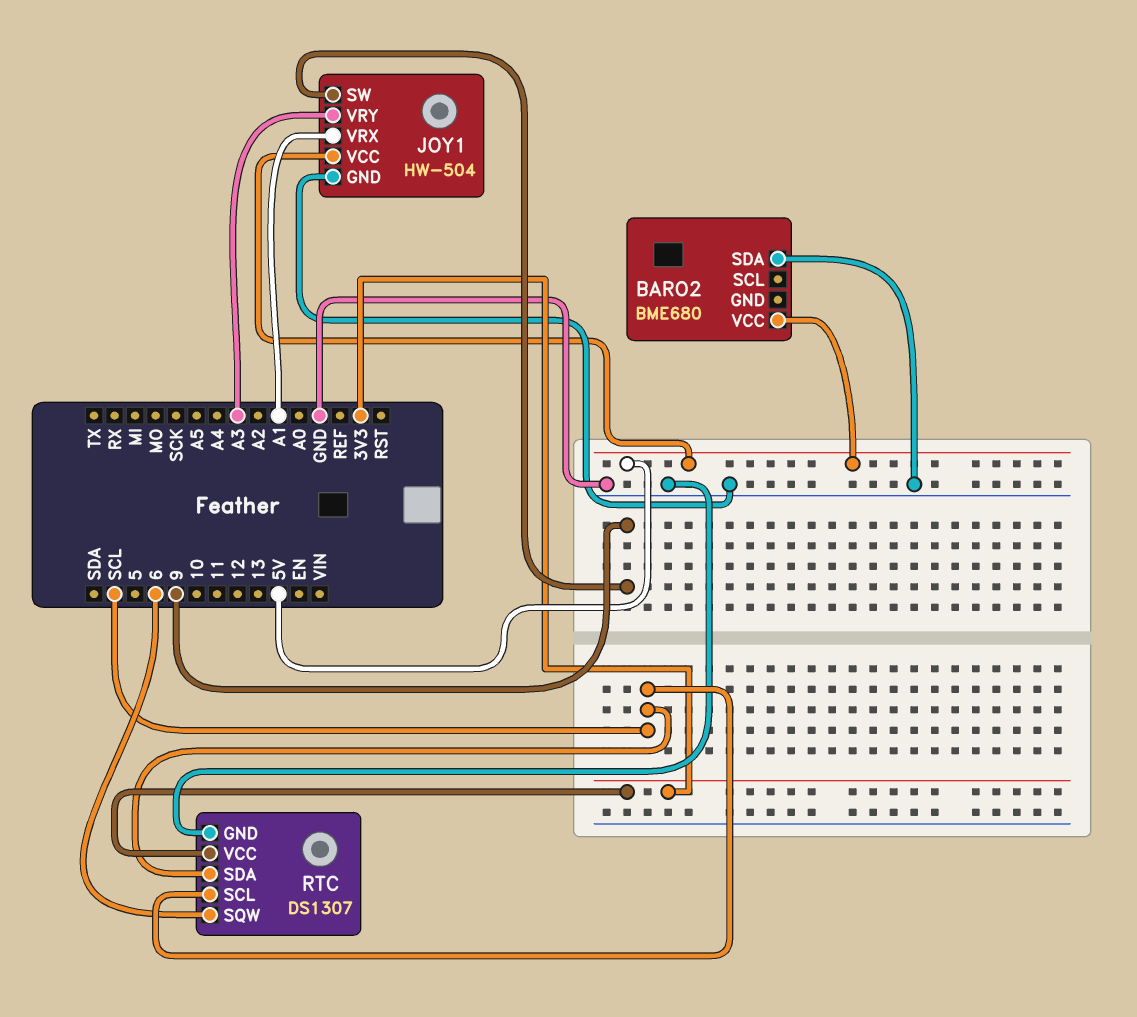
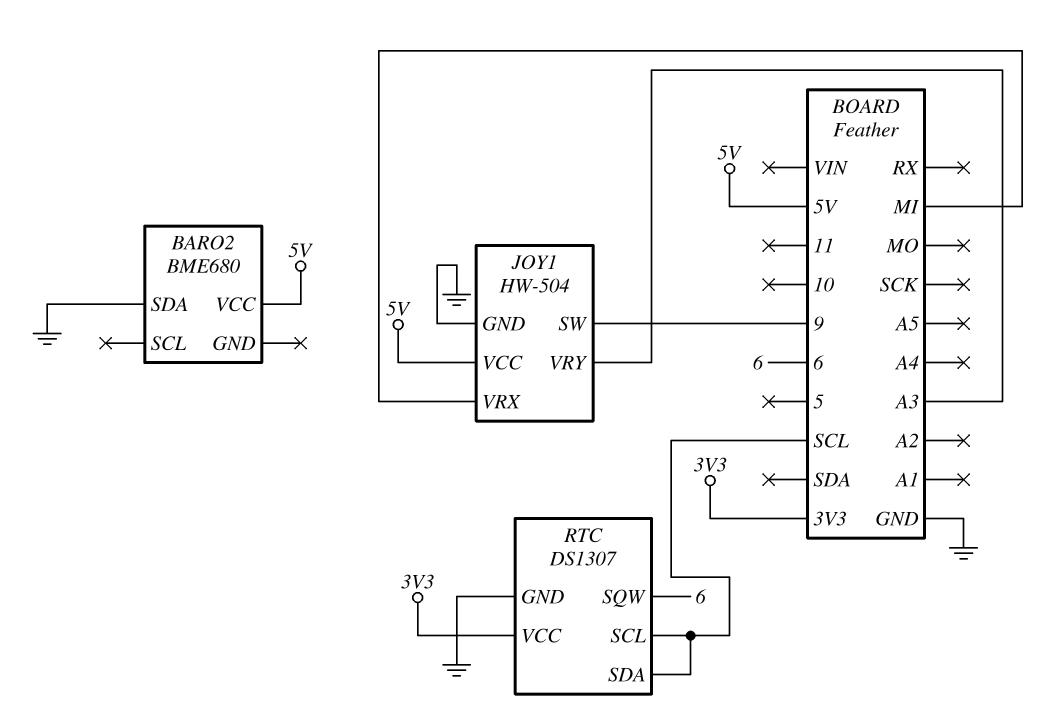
JOY1 pin VRX: A1 -> MI

